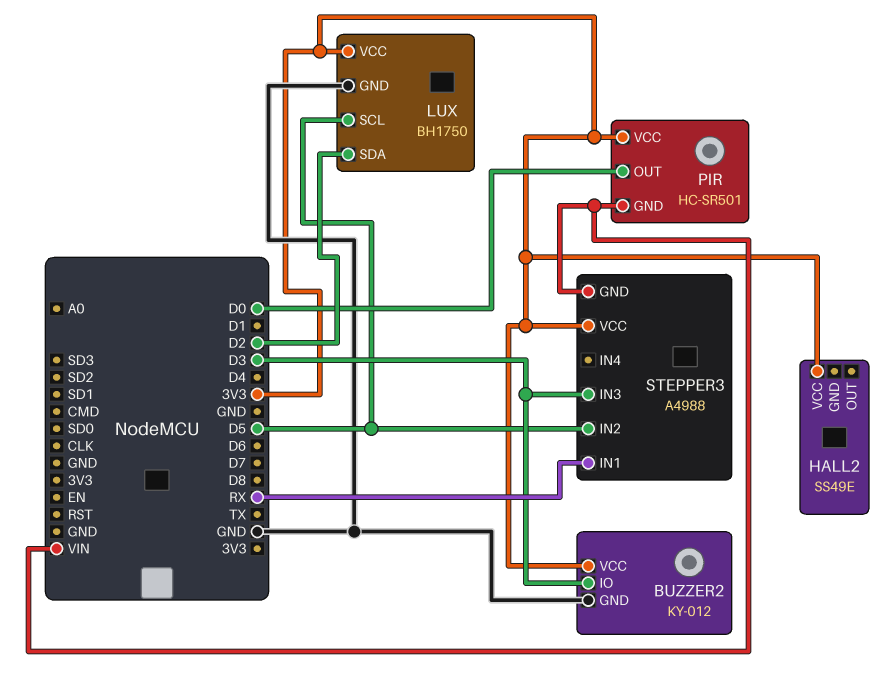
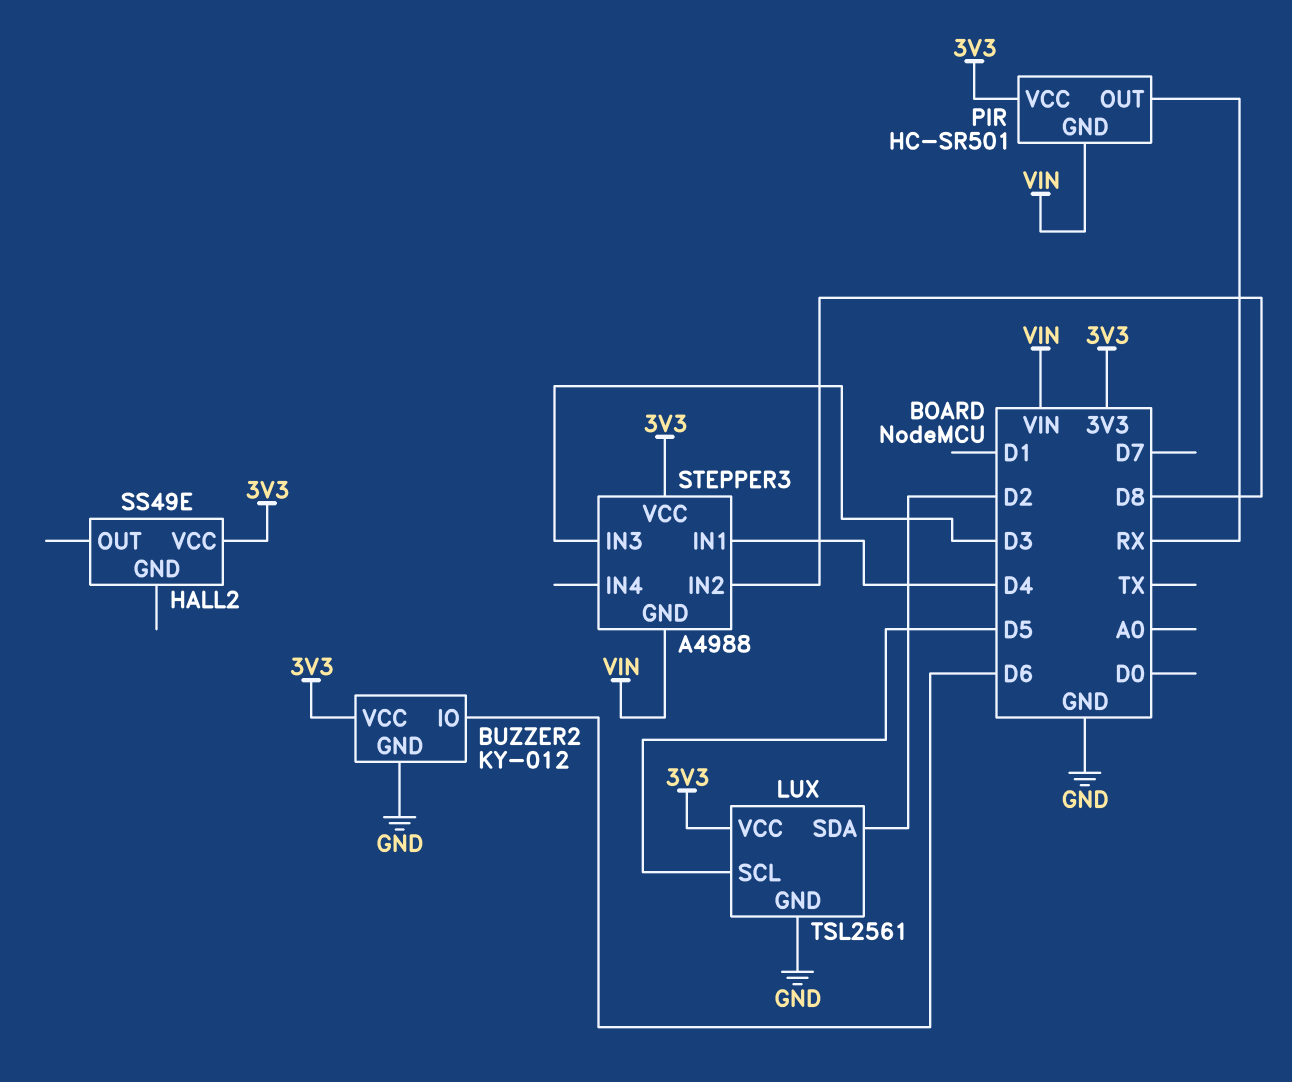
BUZZER2 pin IO: D3 -> D6
LUX: BH1750 -> TSL2561
PIR pin OUT: D0 -> RX
STEPPER3 pin IN1: RX -> D4
STEPPER3 pin IN2: D5 -> D8

